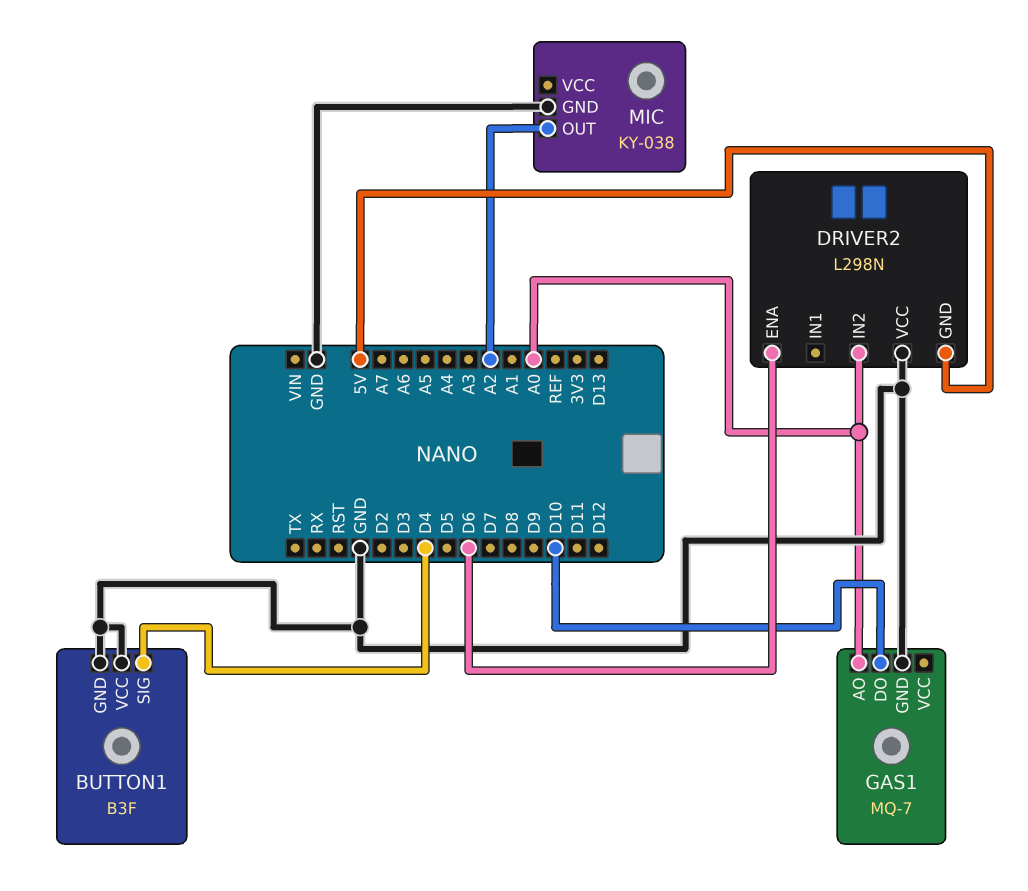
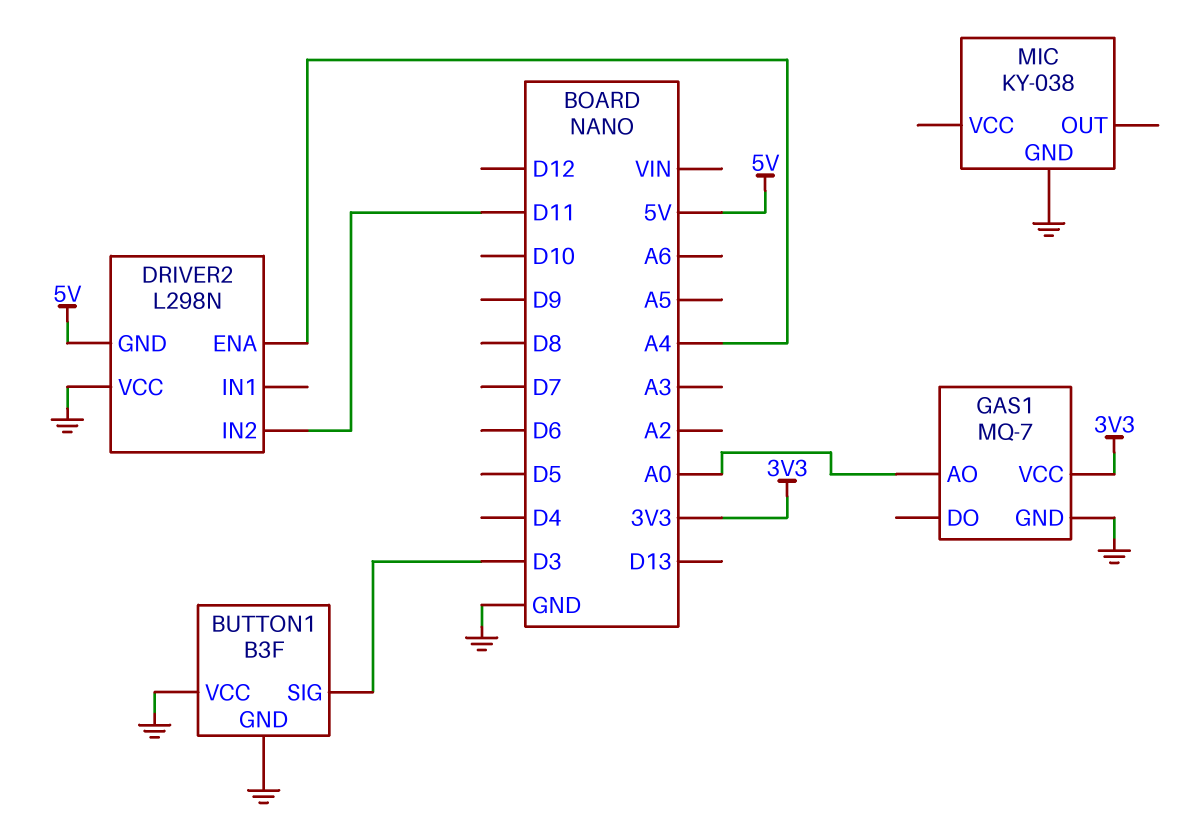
BUTTON1 pin SIG: D4 -> D3
DRIVER2 pin ENA: D6 -> A4
DRIVER2 pin IN2: A0 -> D11
GAS1 pin DO: D10 -> none
GAS1 pin VCC: none -> 3V3
MIC pin OUT: A2 -> none

